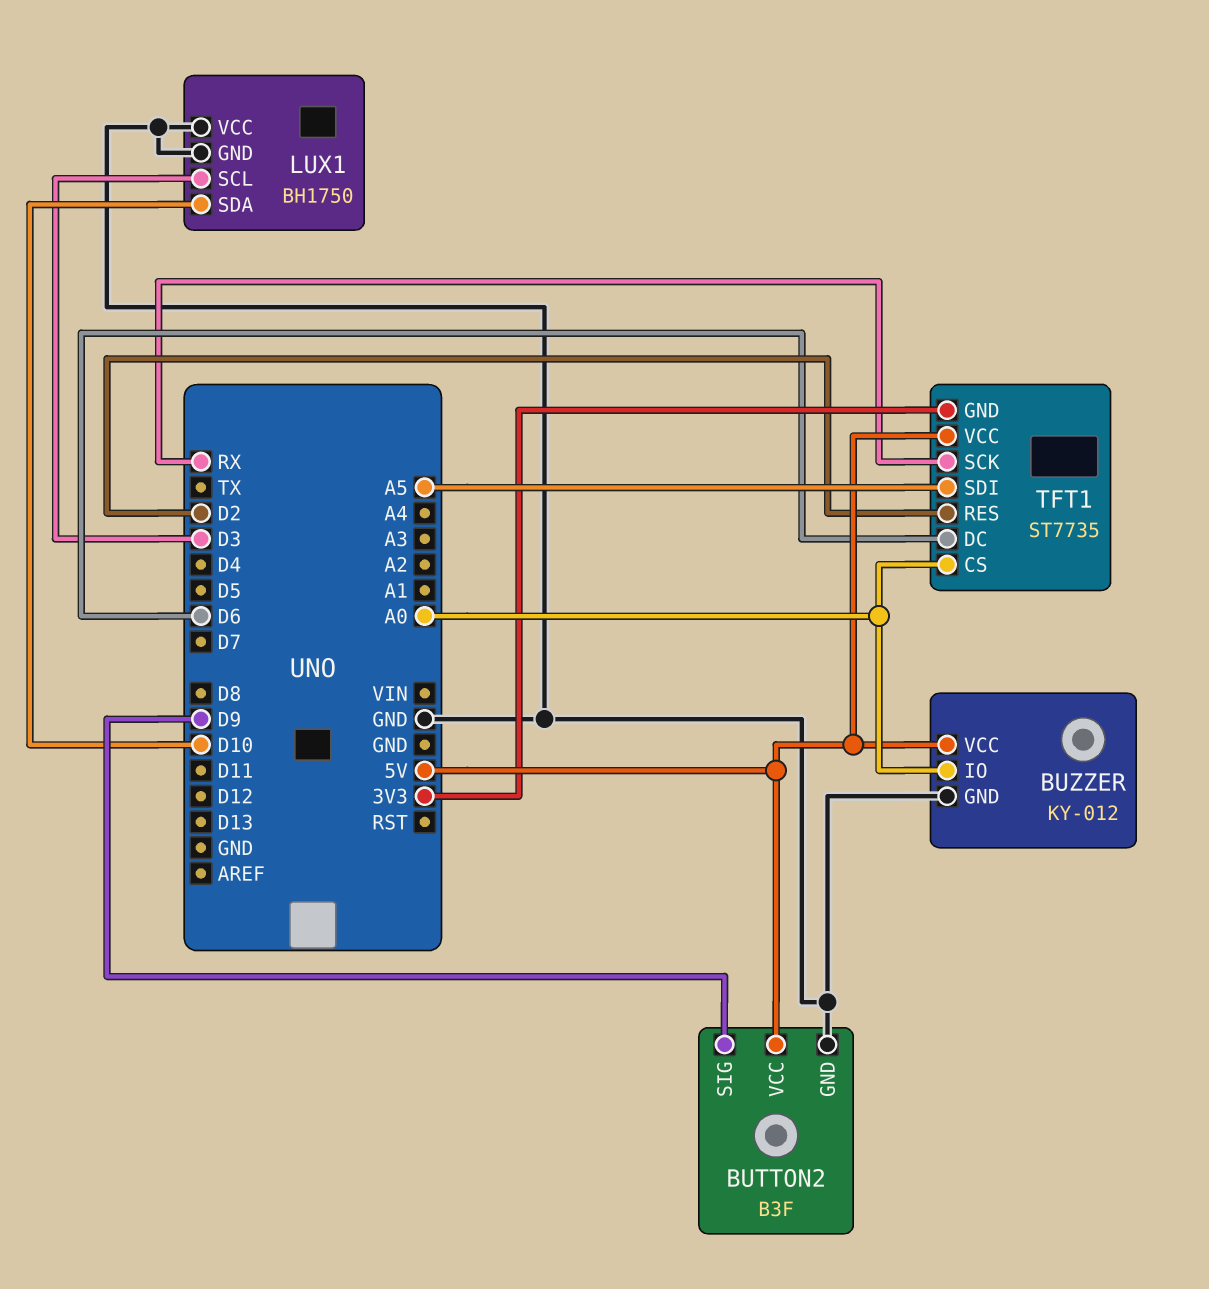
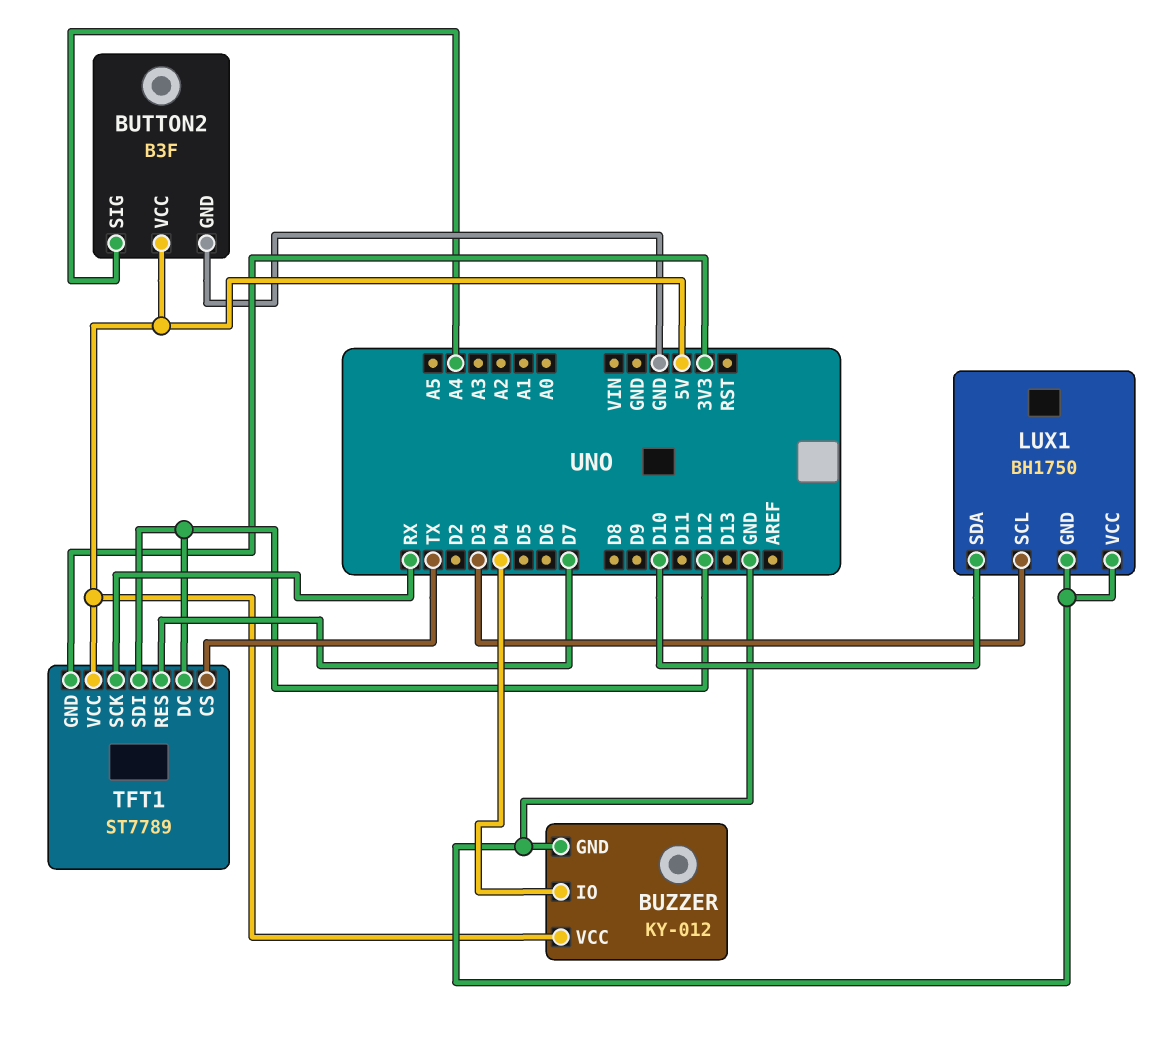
BUTTON2 pin SIG: D9 -> A4
BUZZER pin IO: A0 -> D4
TFT1: ST7735 -> ST7789
TFT1 pin CS: A0 -> TX
TFT1 pin DC: D6 -> D12
TFT1 pin RES: D2 -> D7
TFT1 pin SDI: A5 -> D12

